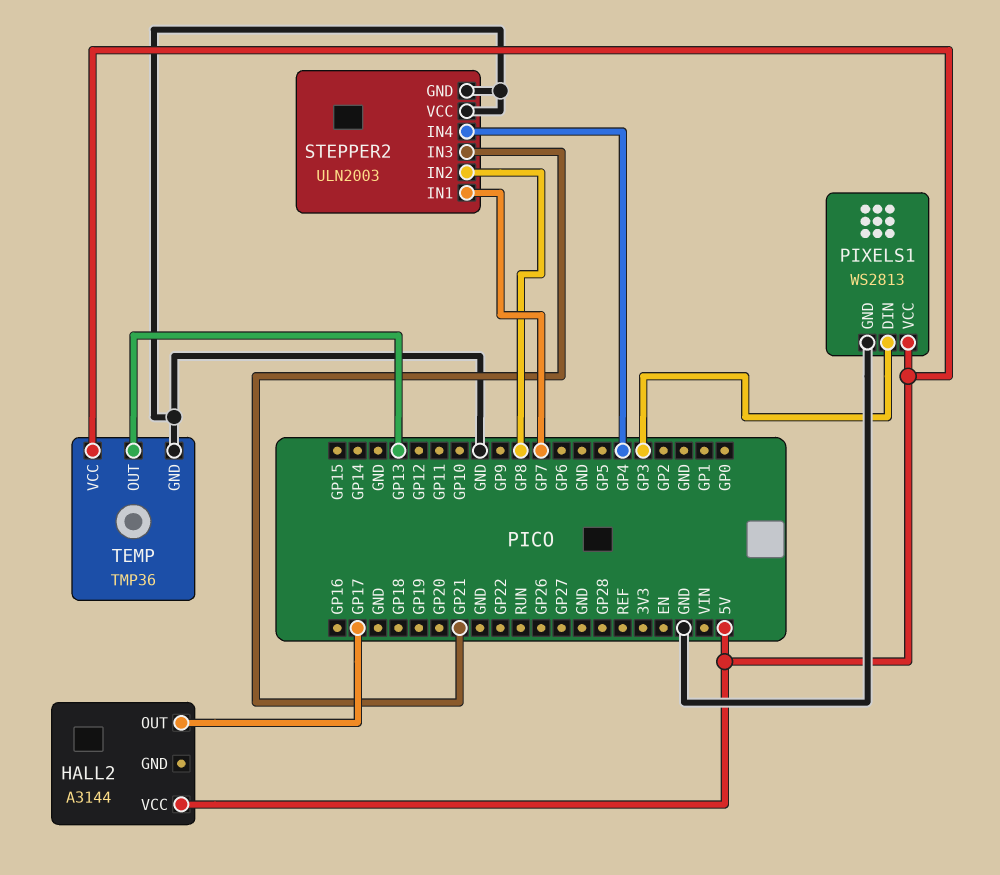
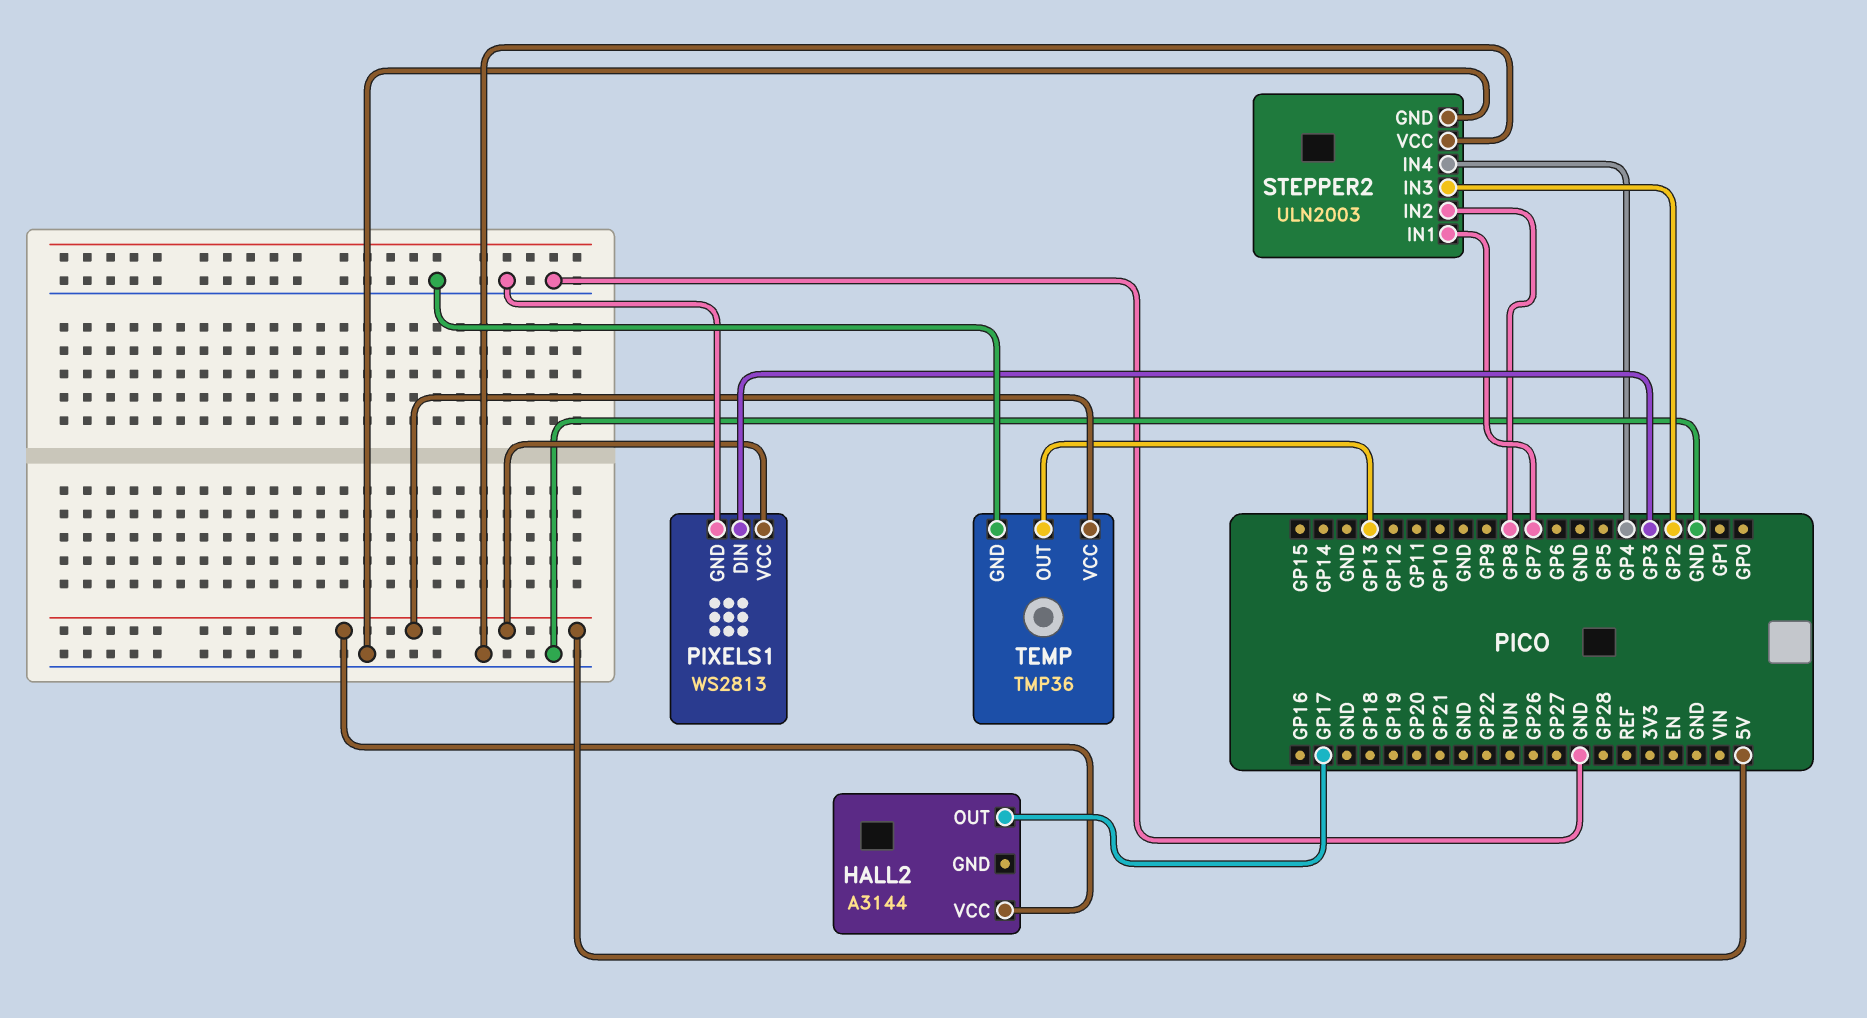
STEPPER2 pin IN3: GP21 -> GP2

